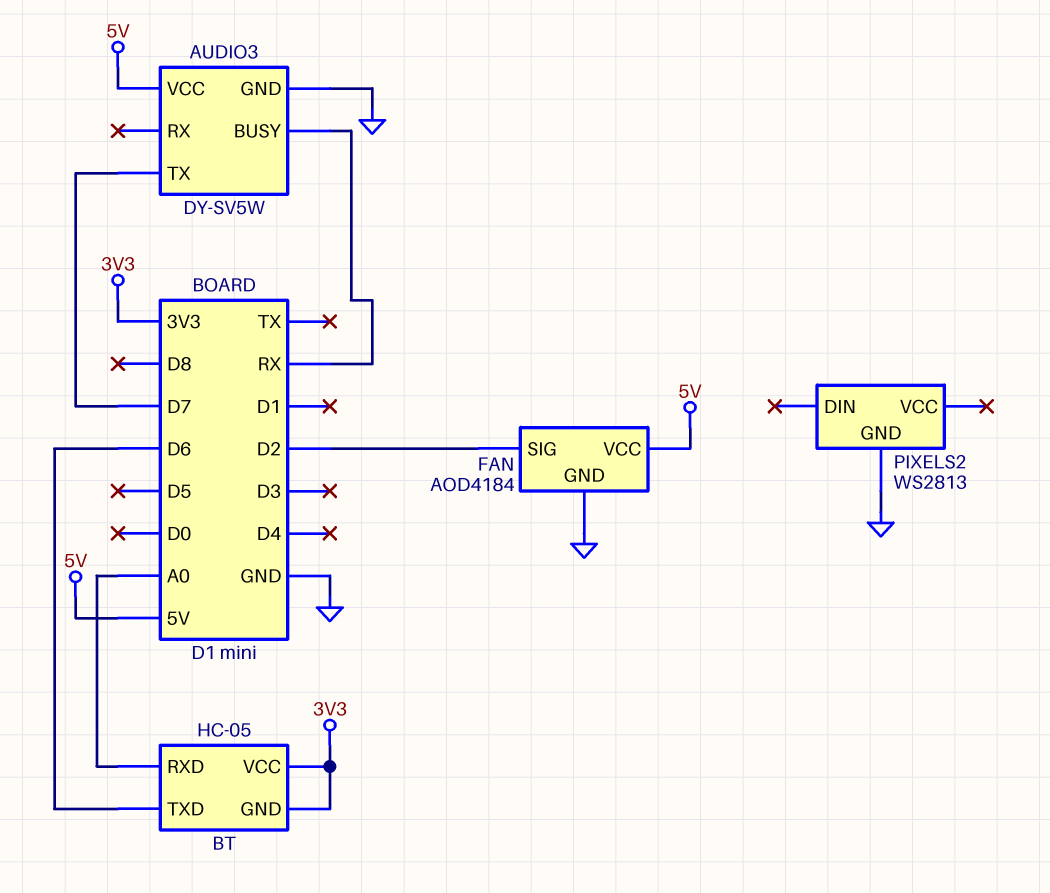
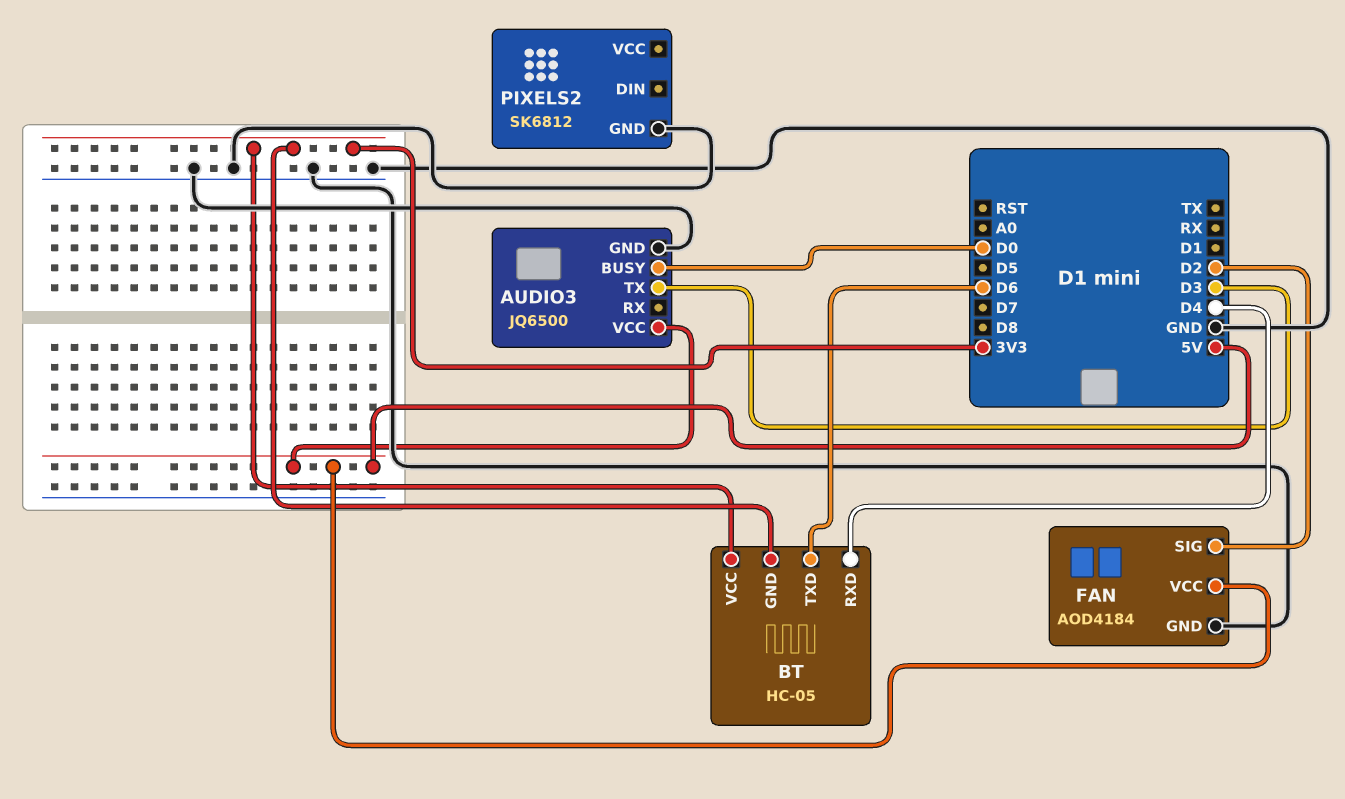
AUDIO3: DY-SV5W -> JQ6500
AUDIO3 pin BUSY: RX -> D0
AUDIO3 pin TX: D7 -> D3
BT pin RXD: A0 -> D4
PIXELS2: WS2813 -> SK6812

